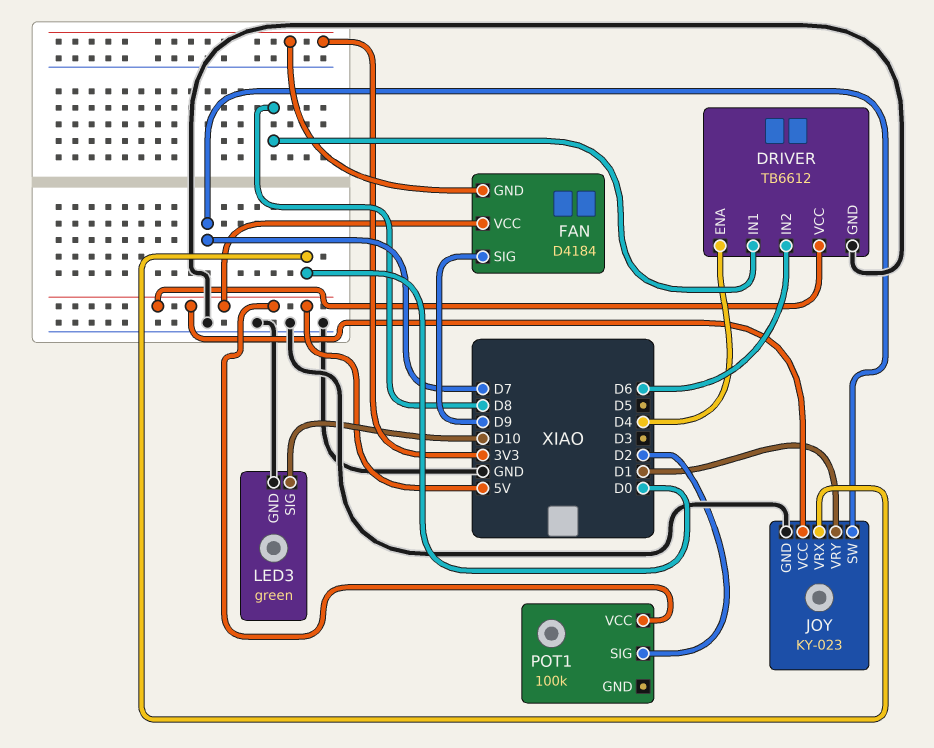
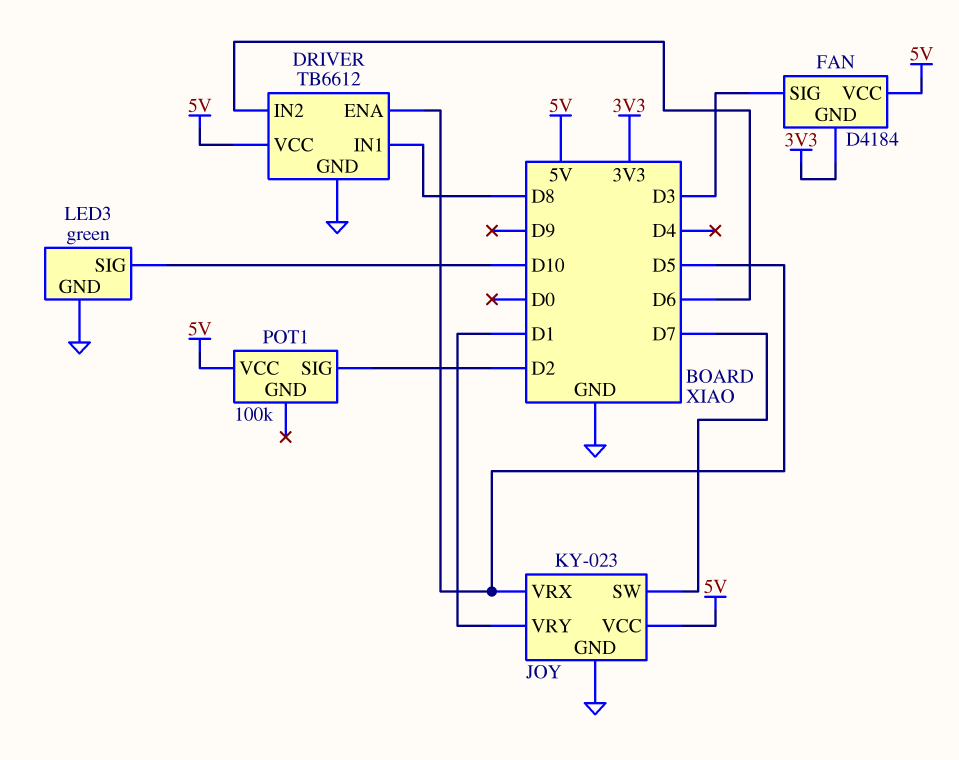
DRIVER pin ENA: D4 -> D5
FAN pin SIG: D9 -> D3
JOY pin VRX: D0 -> D5

